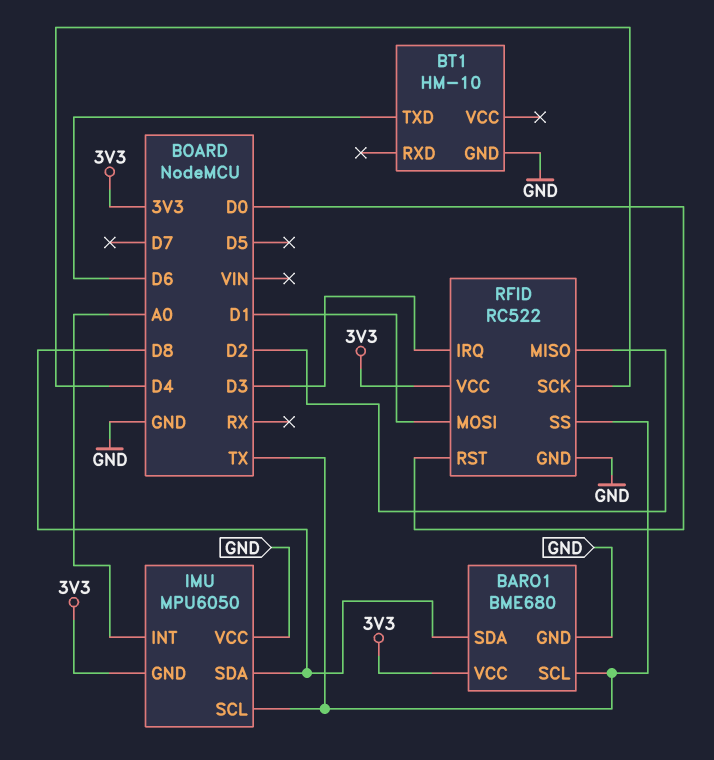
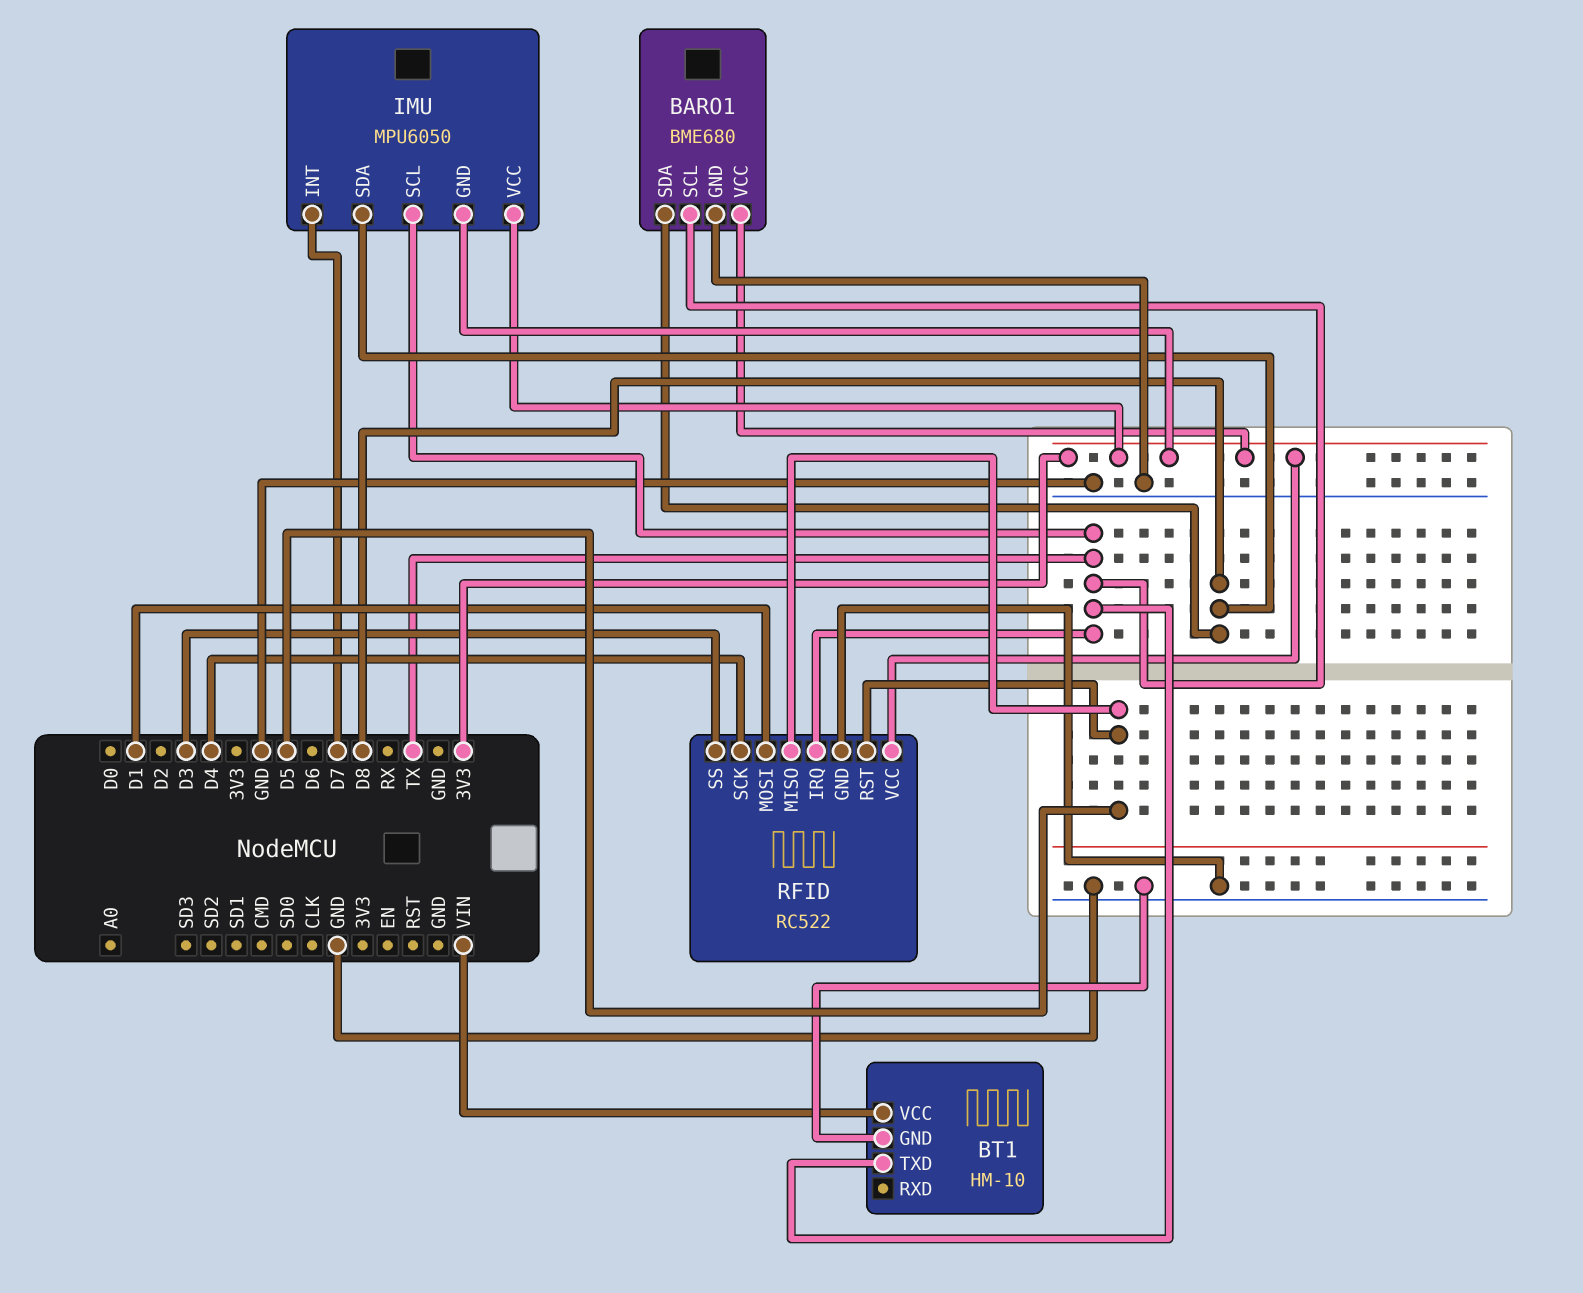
BT1 pin TXD: D6 -> TX
BT1 pin VCC: none -> VIN
IMU pin INT: A0 -> D7
IMU pin VCC: GND -> 3V3
RFID pin IRQ: D3 -> TX
RFID pin MISO: D2 -> D5
RFID pin RST: D0 -> D5
RFID pin SS: TX -> D3

